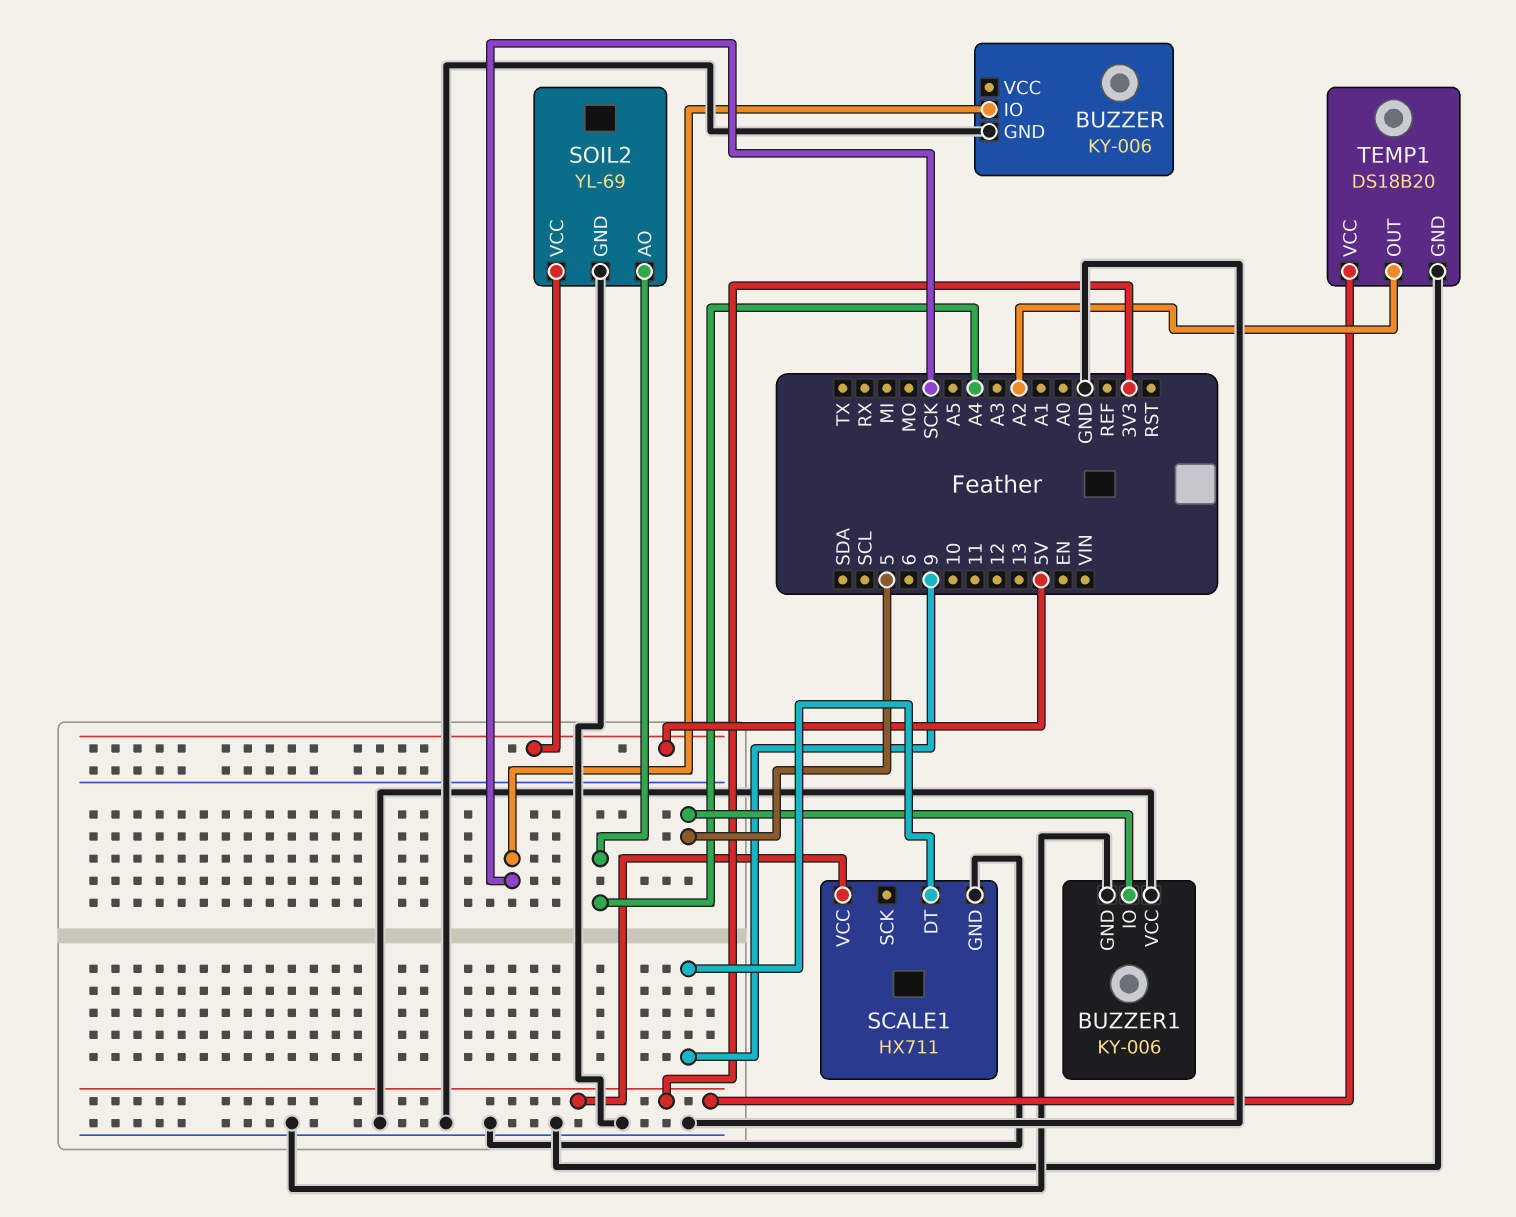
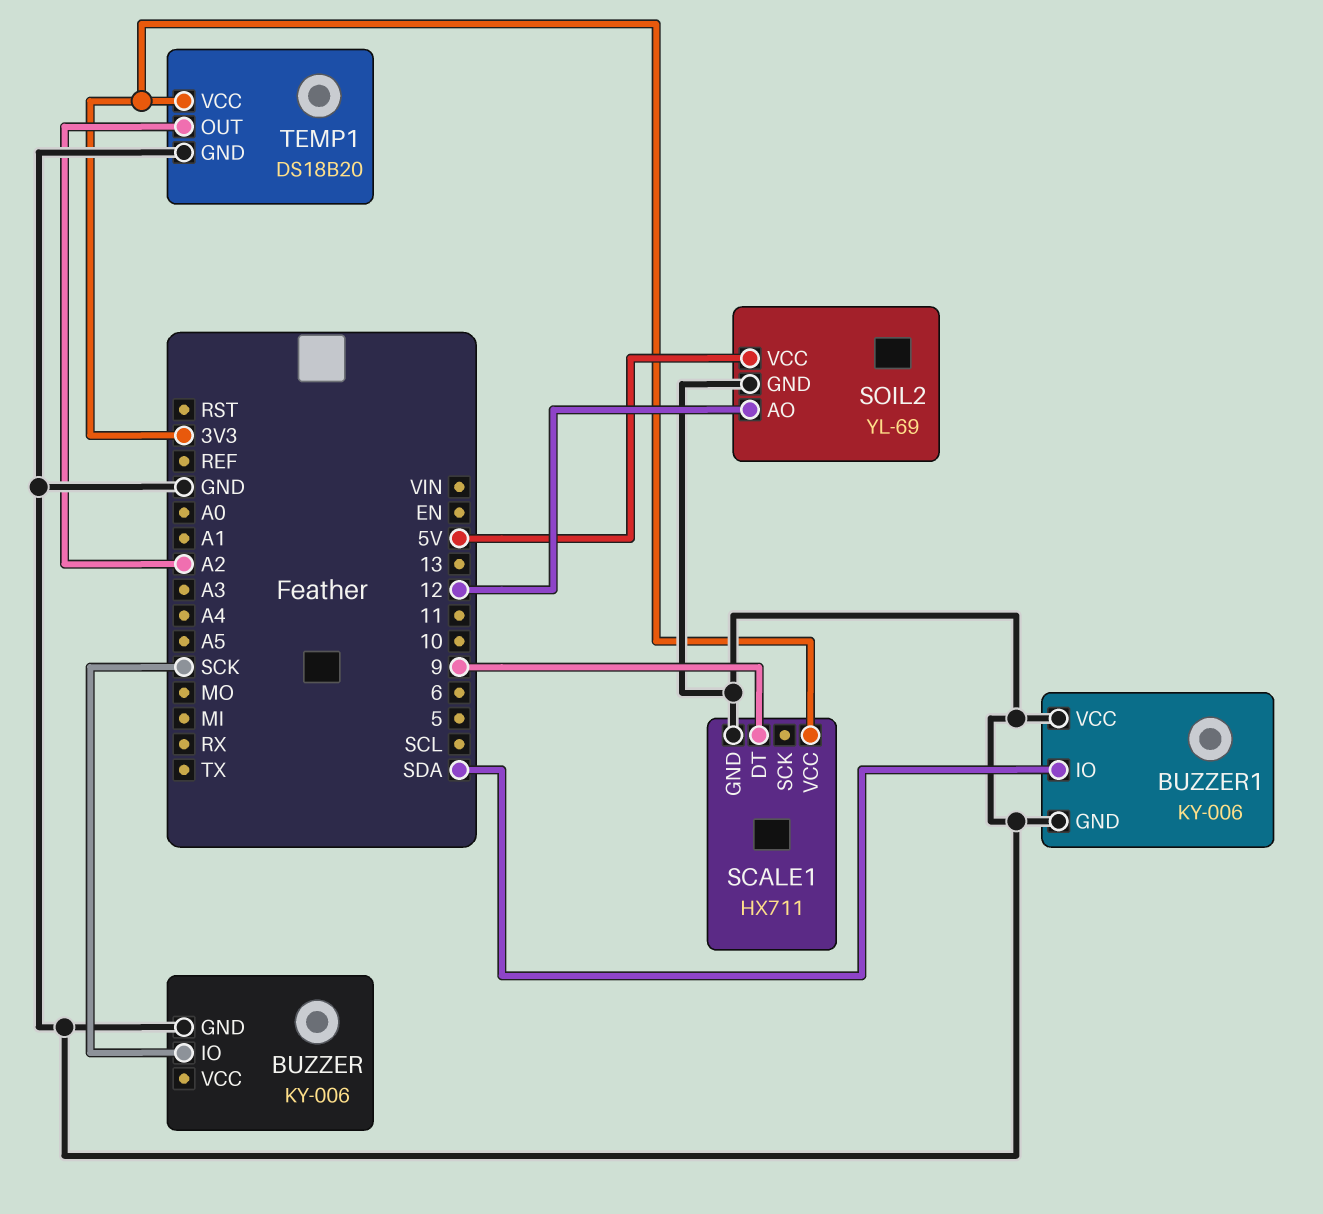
BUZZER1 pin IO: 5 -> SDA
SOIL2 pin AO: A4 -> 12

